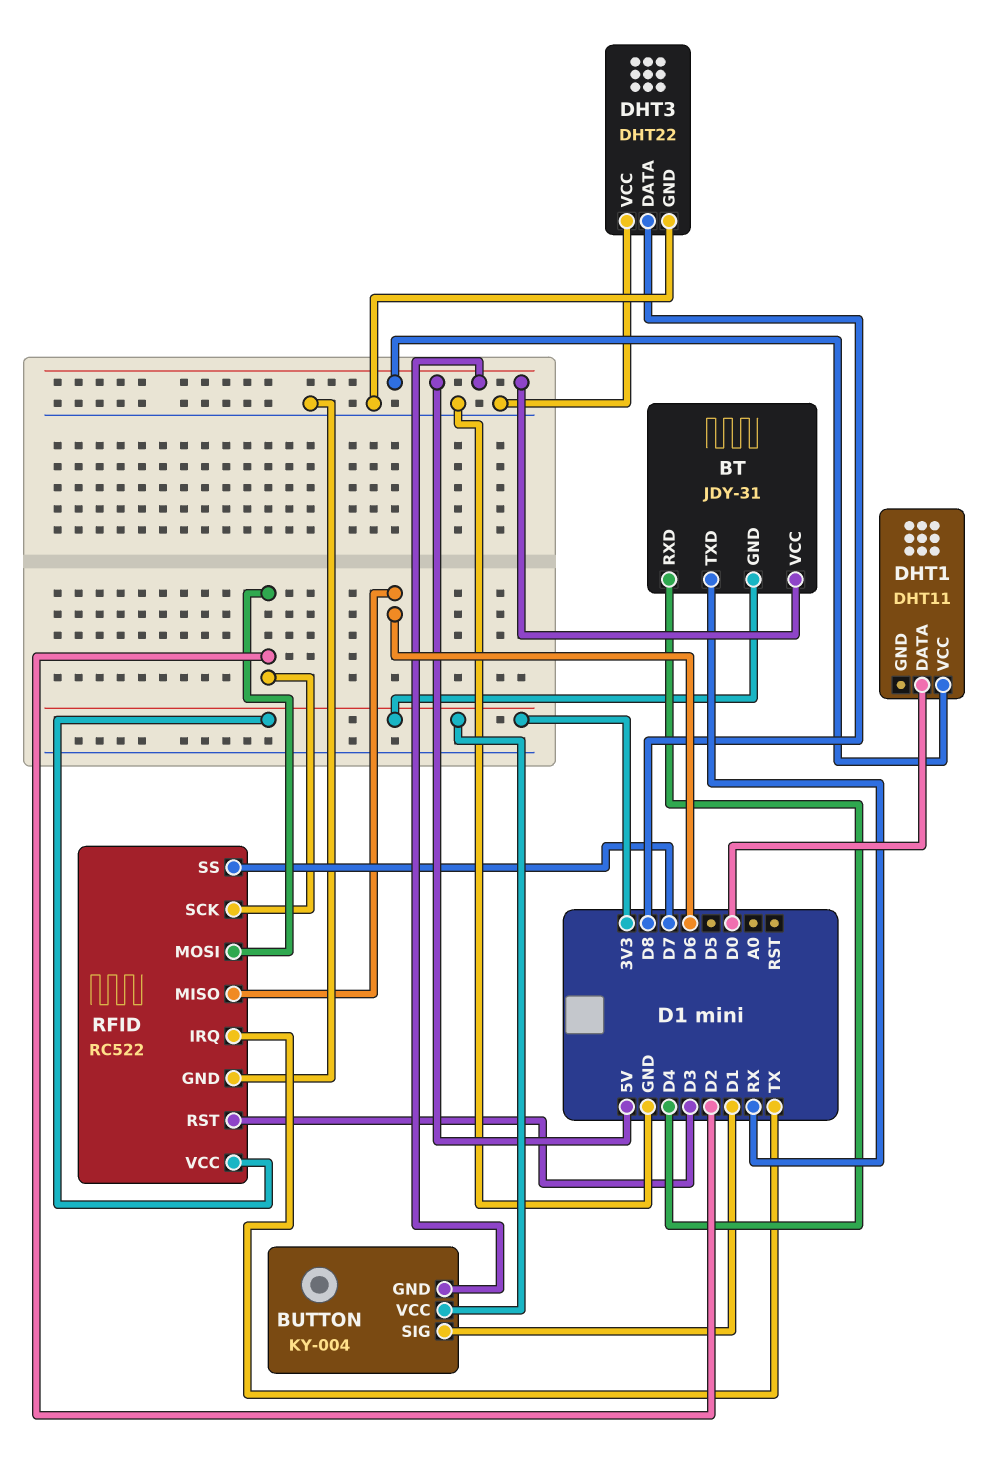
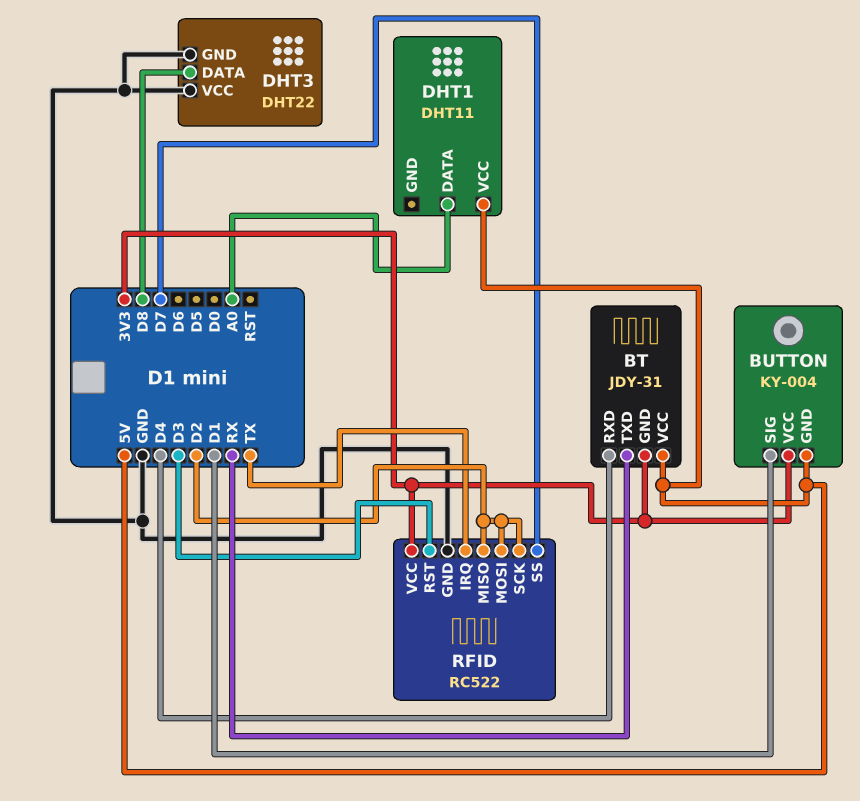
DHT1 pin DATA: D0 -> A0
RFID pin MISO: D6 -> D2

